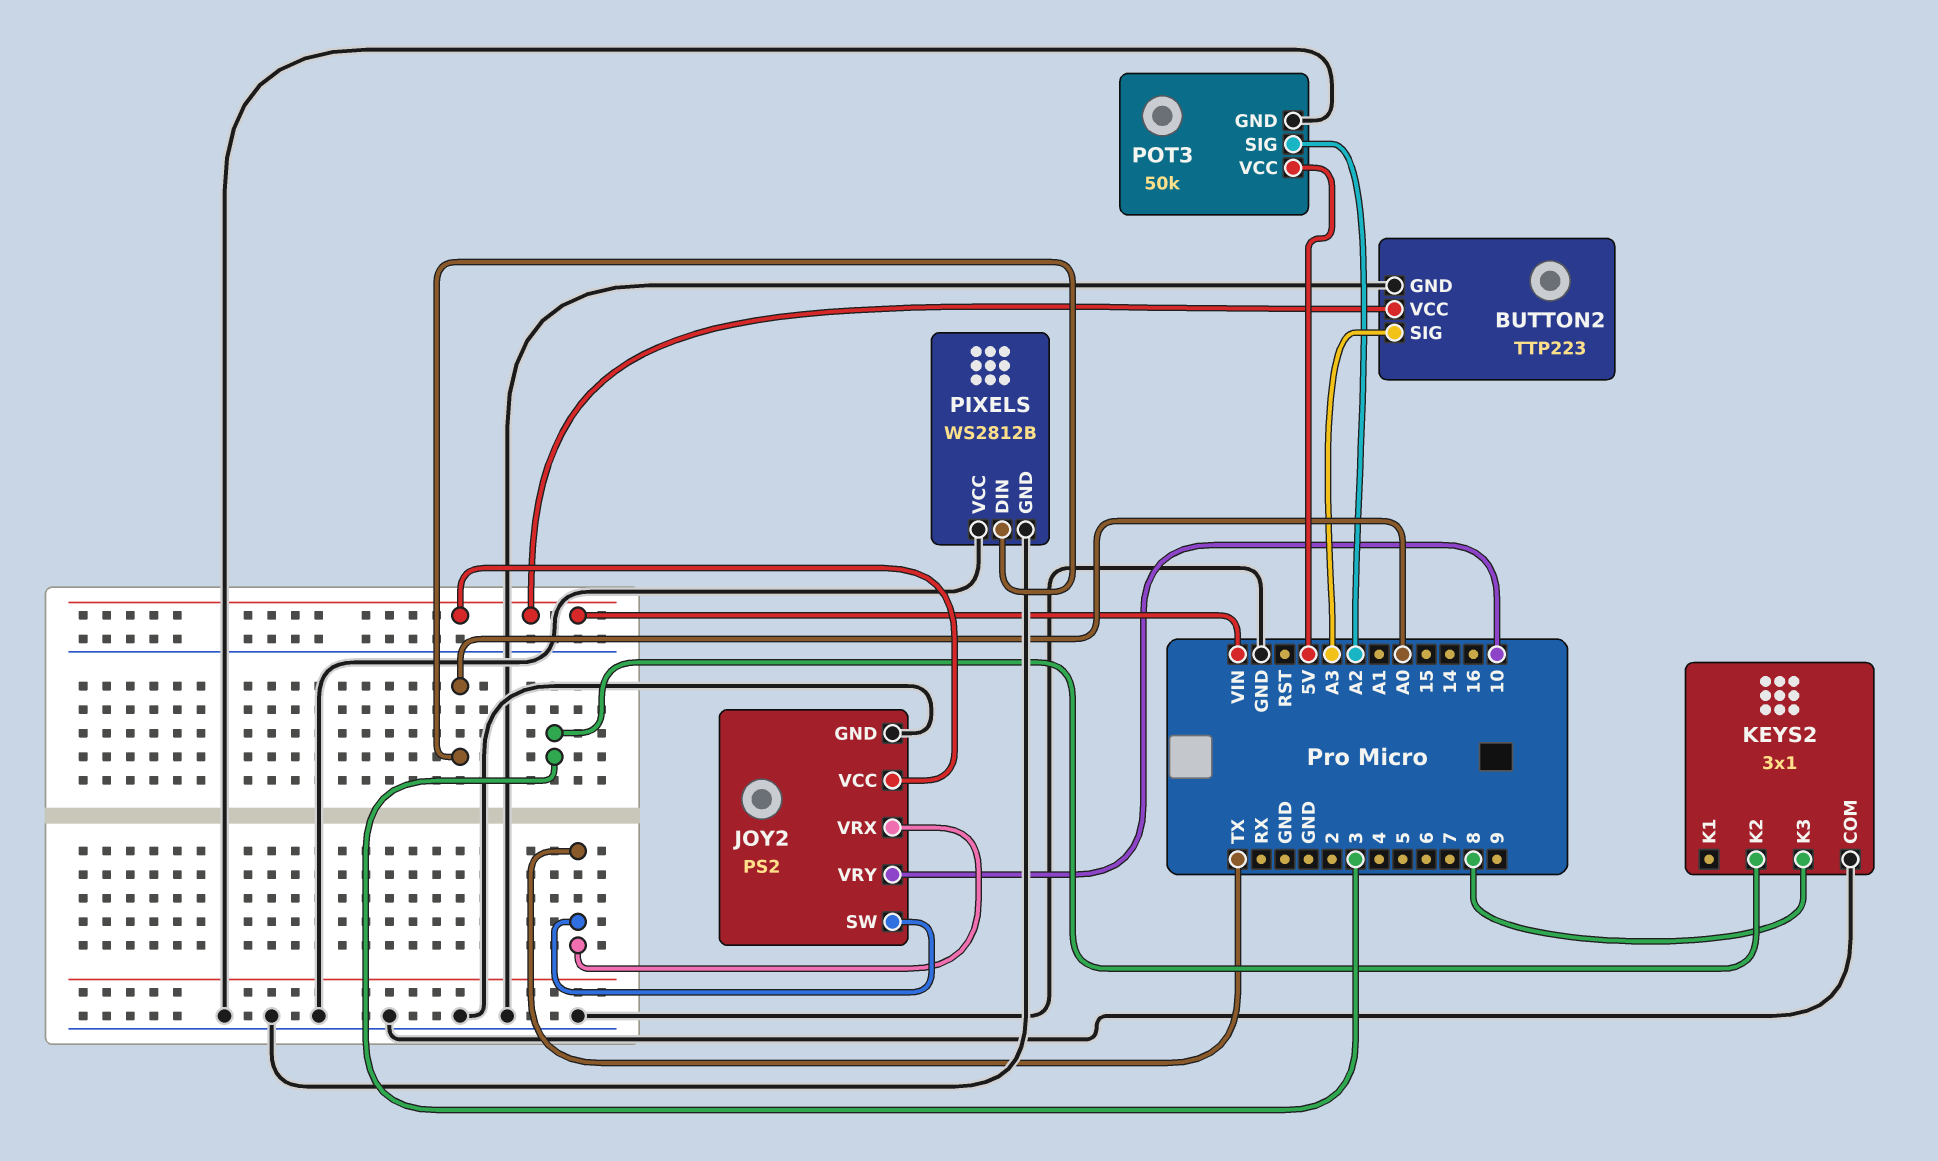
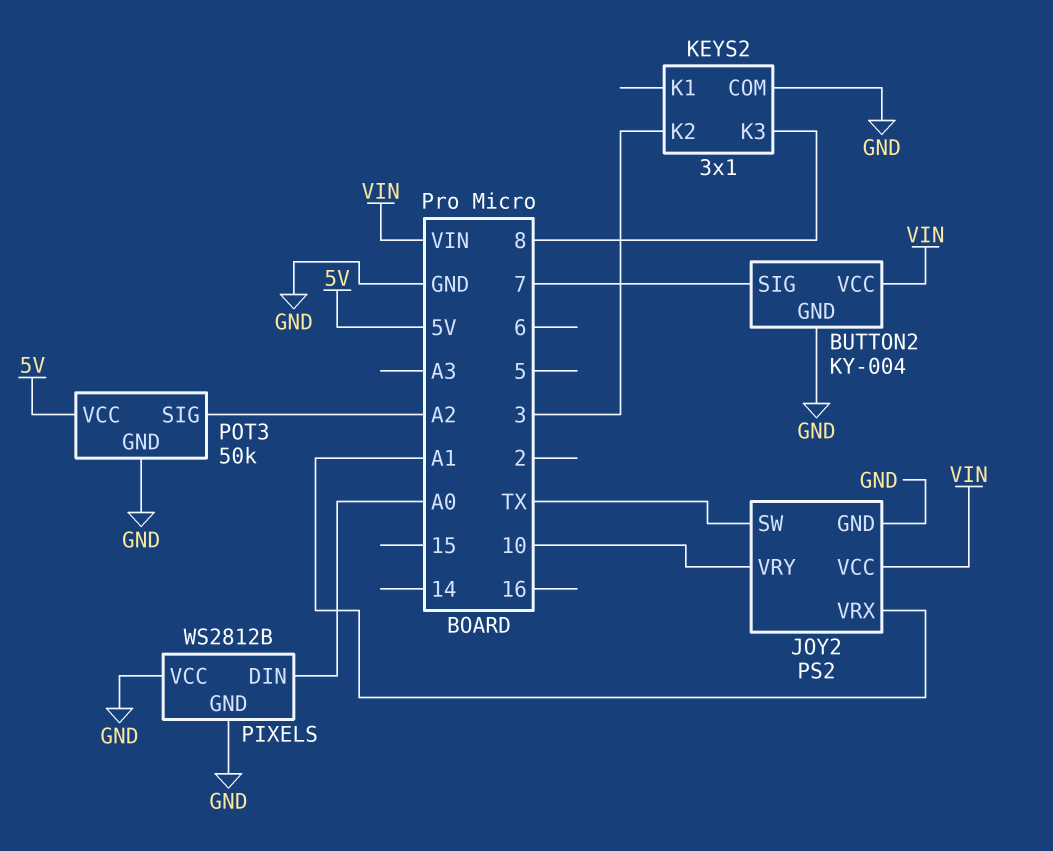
BUTTON2: TTP223 -> KY-004
BUTTON2 pin SIG: A3 -> 7
JOY2 pin VRX: TX -> A1

